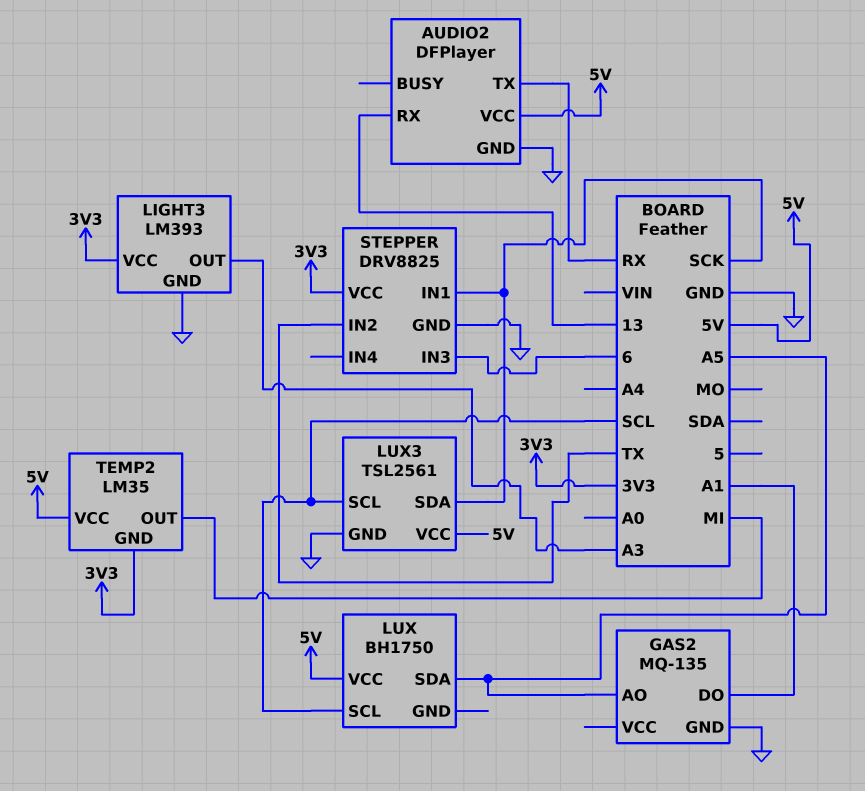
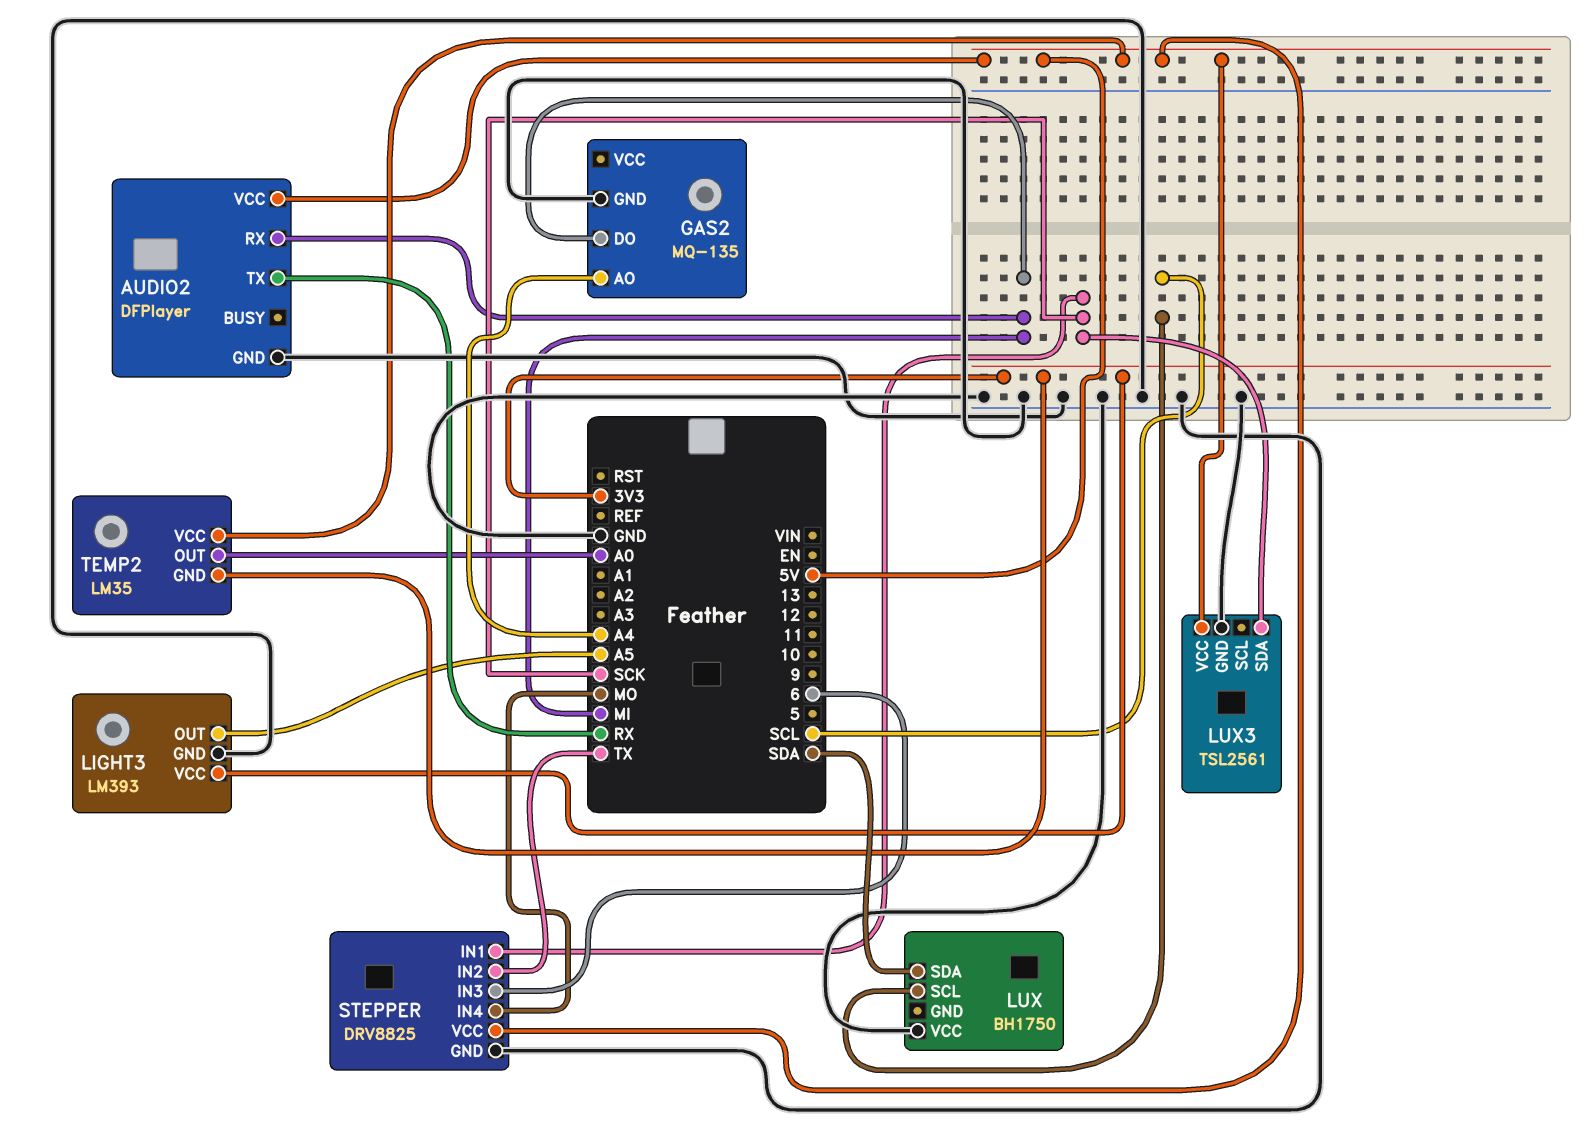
AUDIO2 pin RX: 13 -> MI
GAS2 pin AO: A5 -> A4
GAS2 pin DO: A1 -> MI
LIGHT3 pin OUT: A3 -> A5
LUX pin SDA: A5 -> SDA
LUX pin VCC: 5V -> GND
LUX3 pin SCL: SCL -> none
STEPPER pin IN4: none -> MO
STEPPER pin VCC: 3V3 -> 5V
TEMP2 pin OUT: MI -> A0

